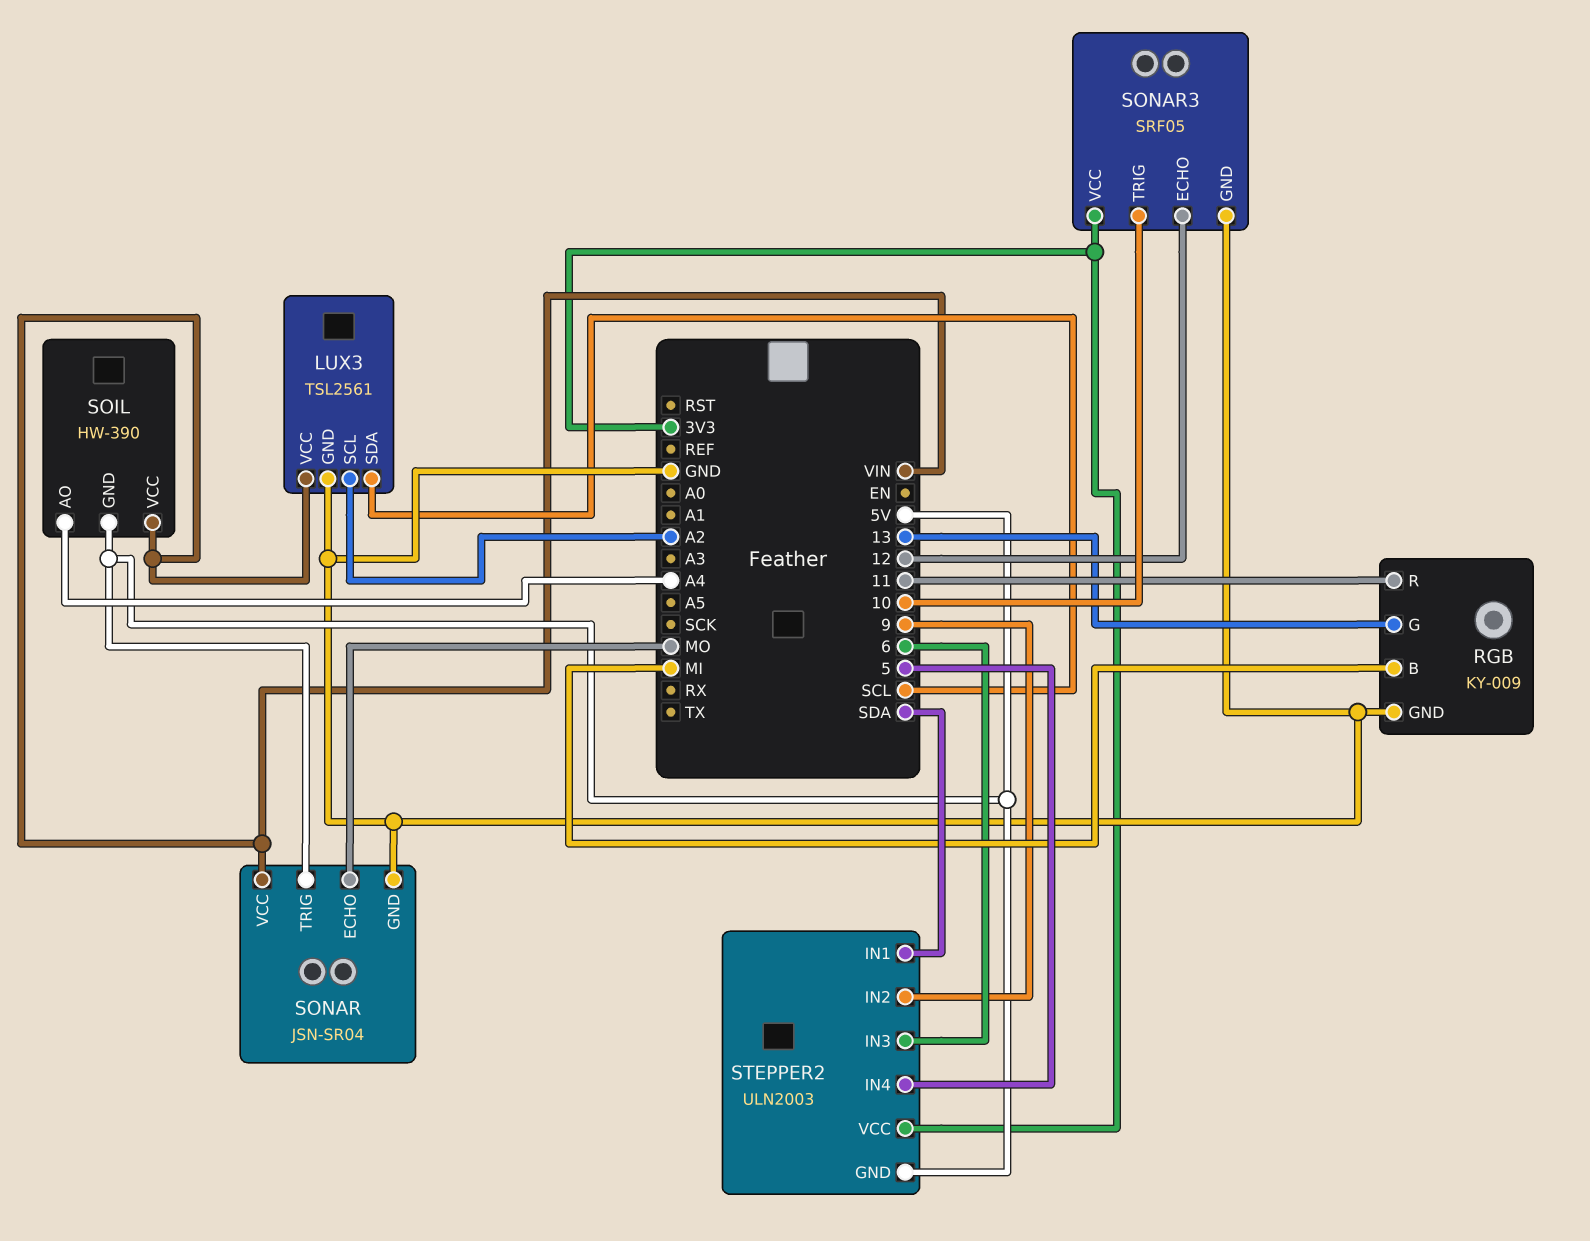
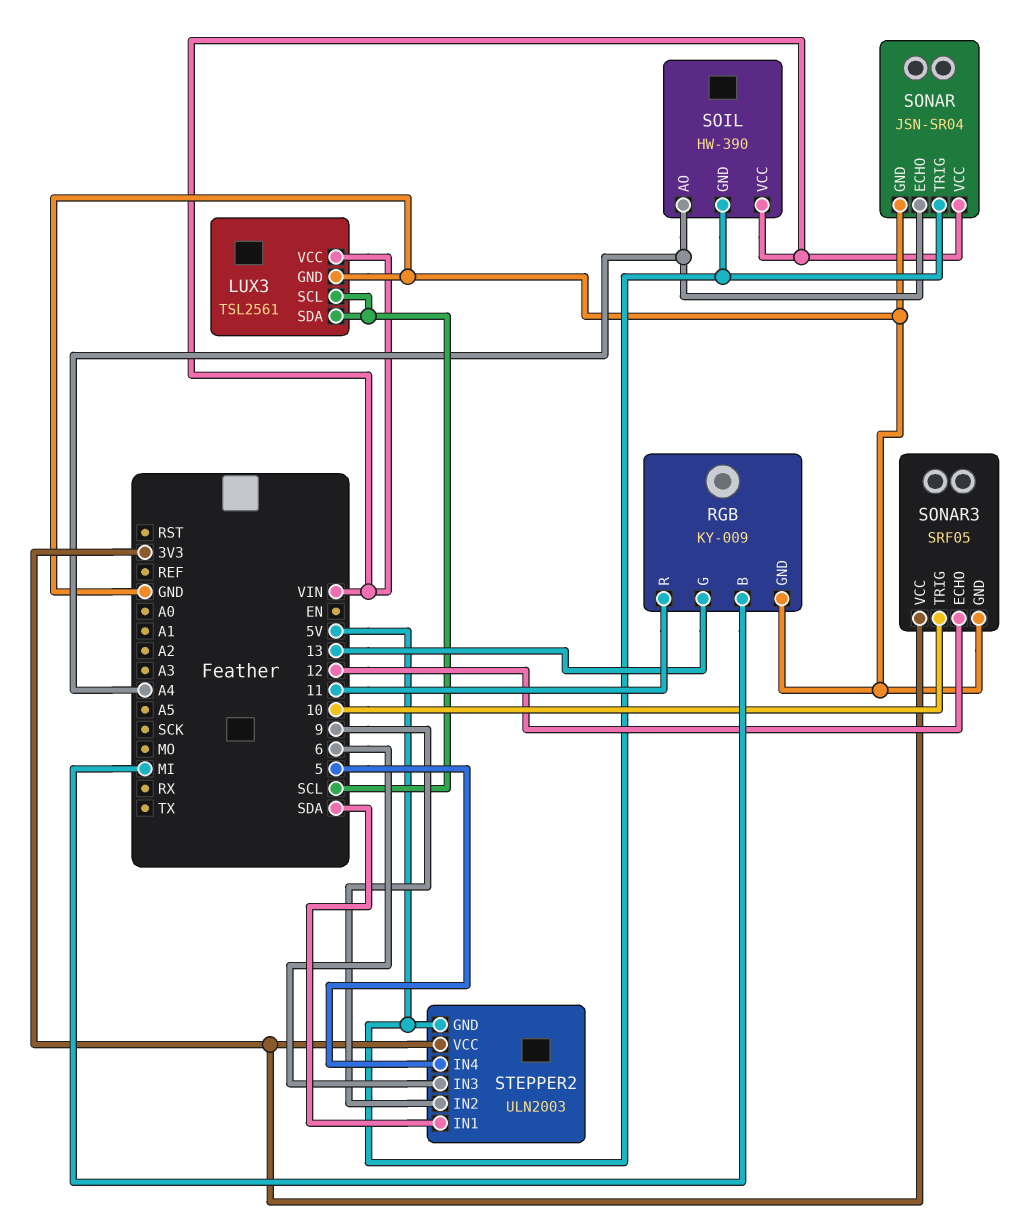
LUX3 pin SCL: A2 -> SCL
SONAR pin ECHO: MO -> A4

